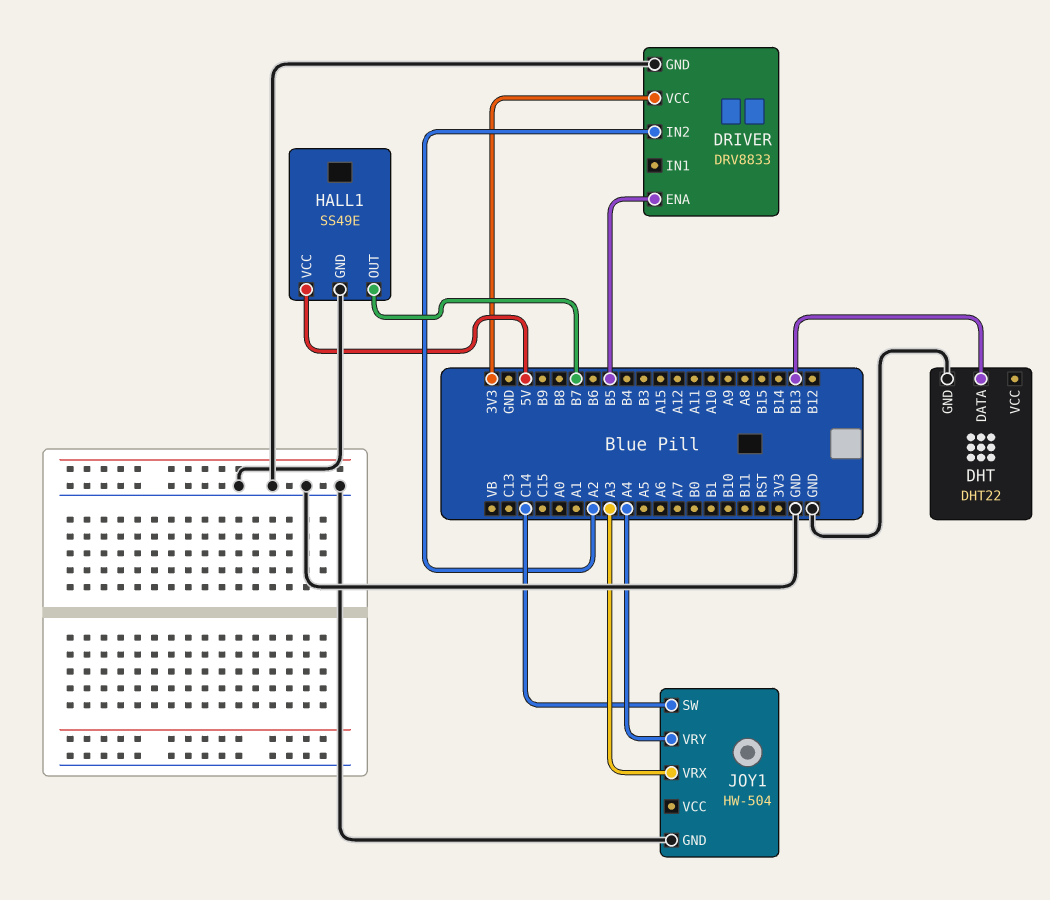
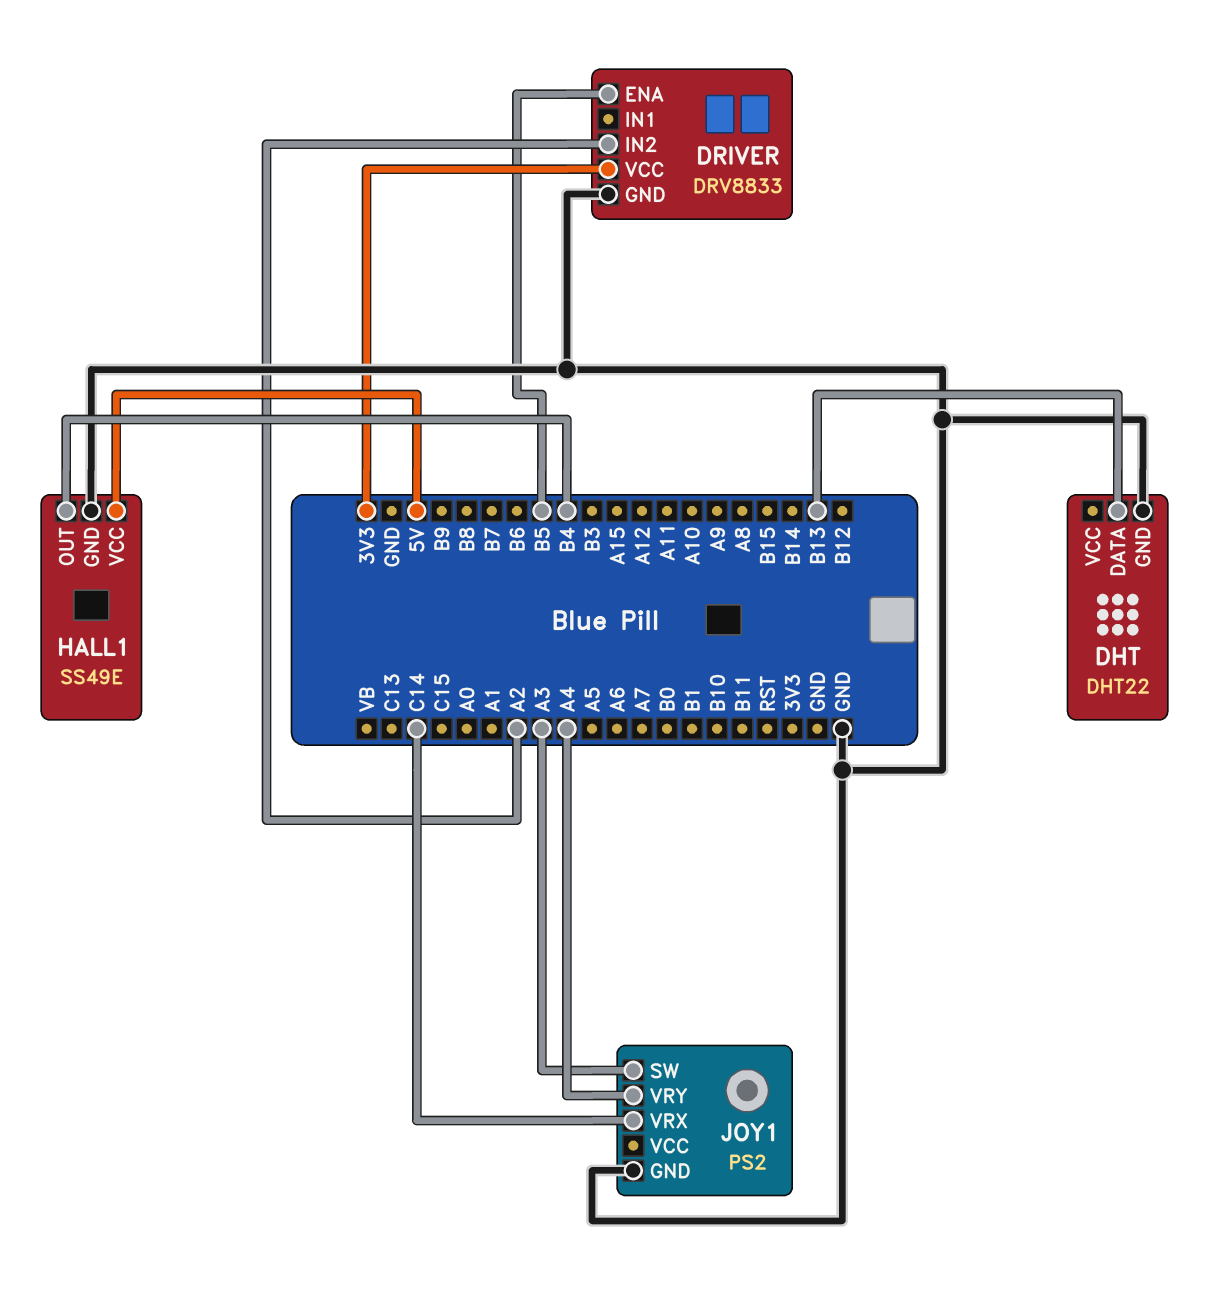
HALL1 pin OUT: B7 -> B4
JOY1: HW-504 -> PS2
JOY1 pin SW: C14 -> A3
JOY1 pin VRX: A3 -> C14

